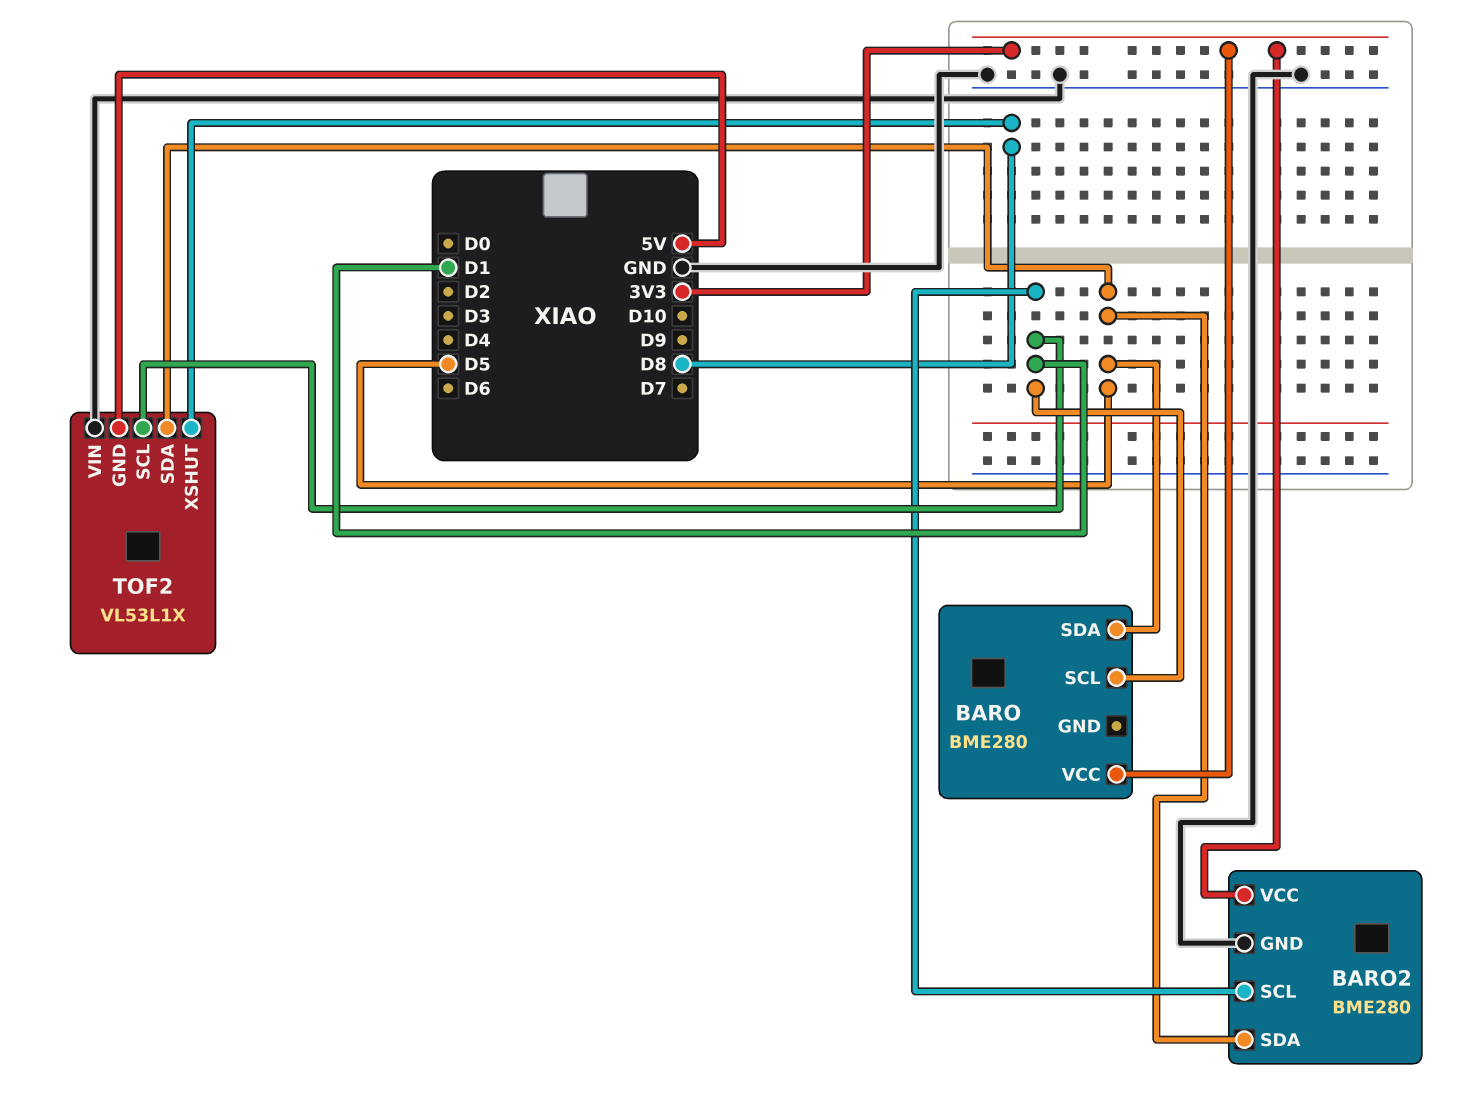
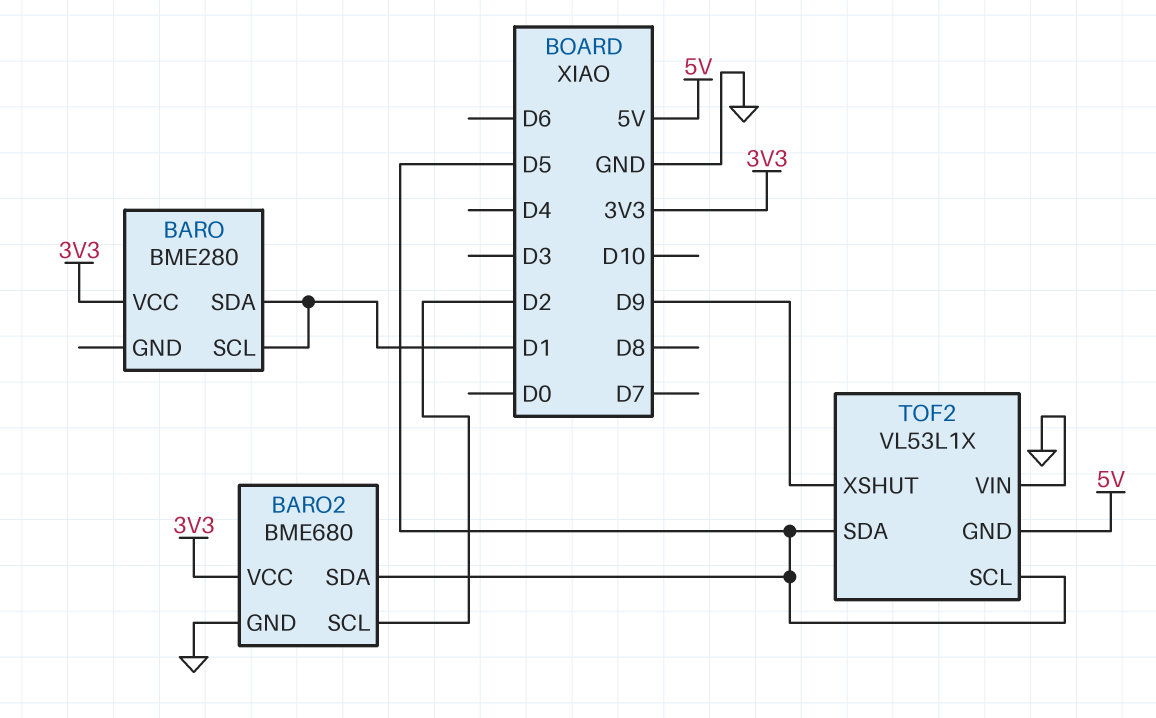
BARO pin SDA: D5 -> D1
BARO2: BME280 -> BME680
BARO2 pin SCL: D1 -> D2
TOF2 pin SCL: D1 -> D5
TOF2 pin XSHUT: D8 -> D9

